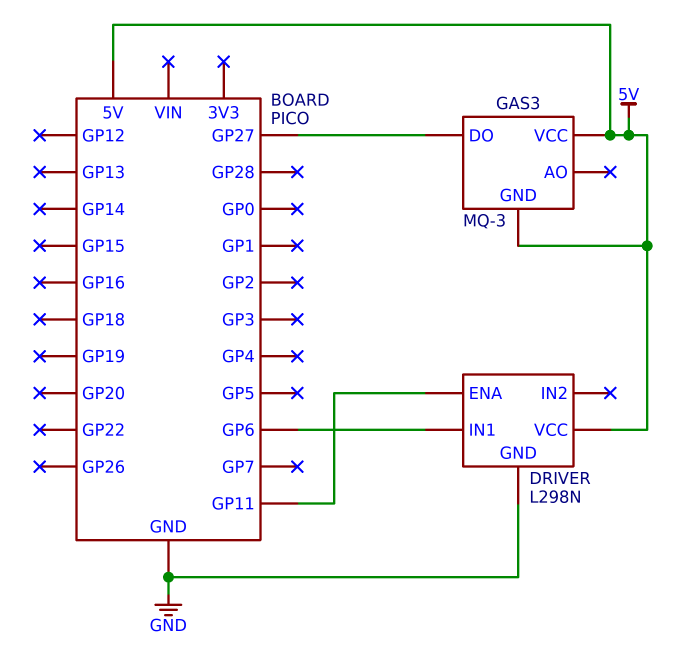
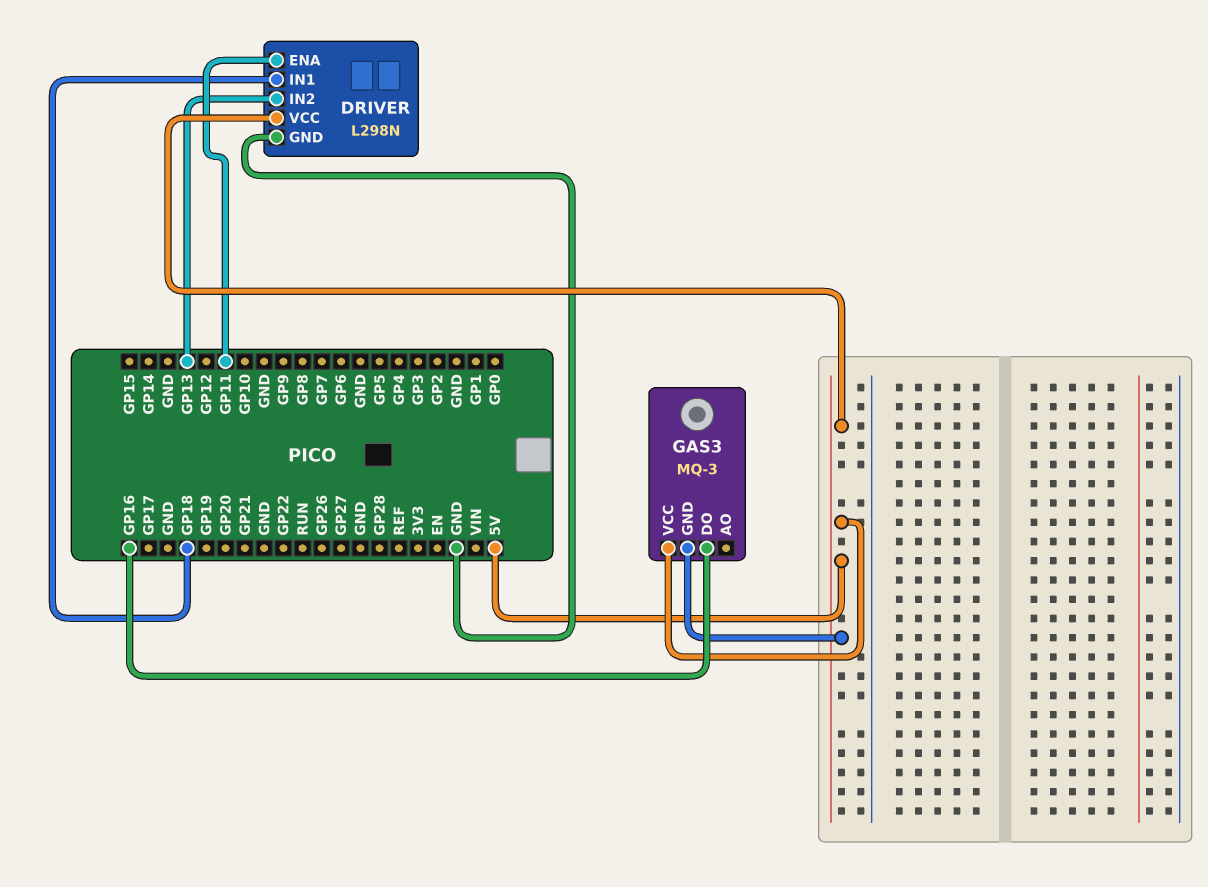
DRIVER pin IN1: GP6 -> GP18
DRIVER pin IN2: none -> GP13
GAS3 pin DO: GP27 -> GP16

